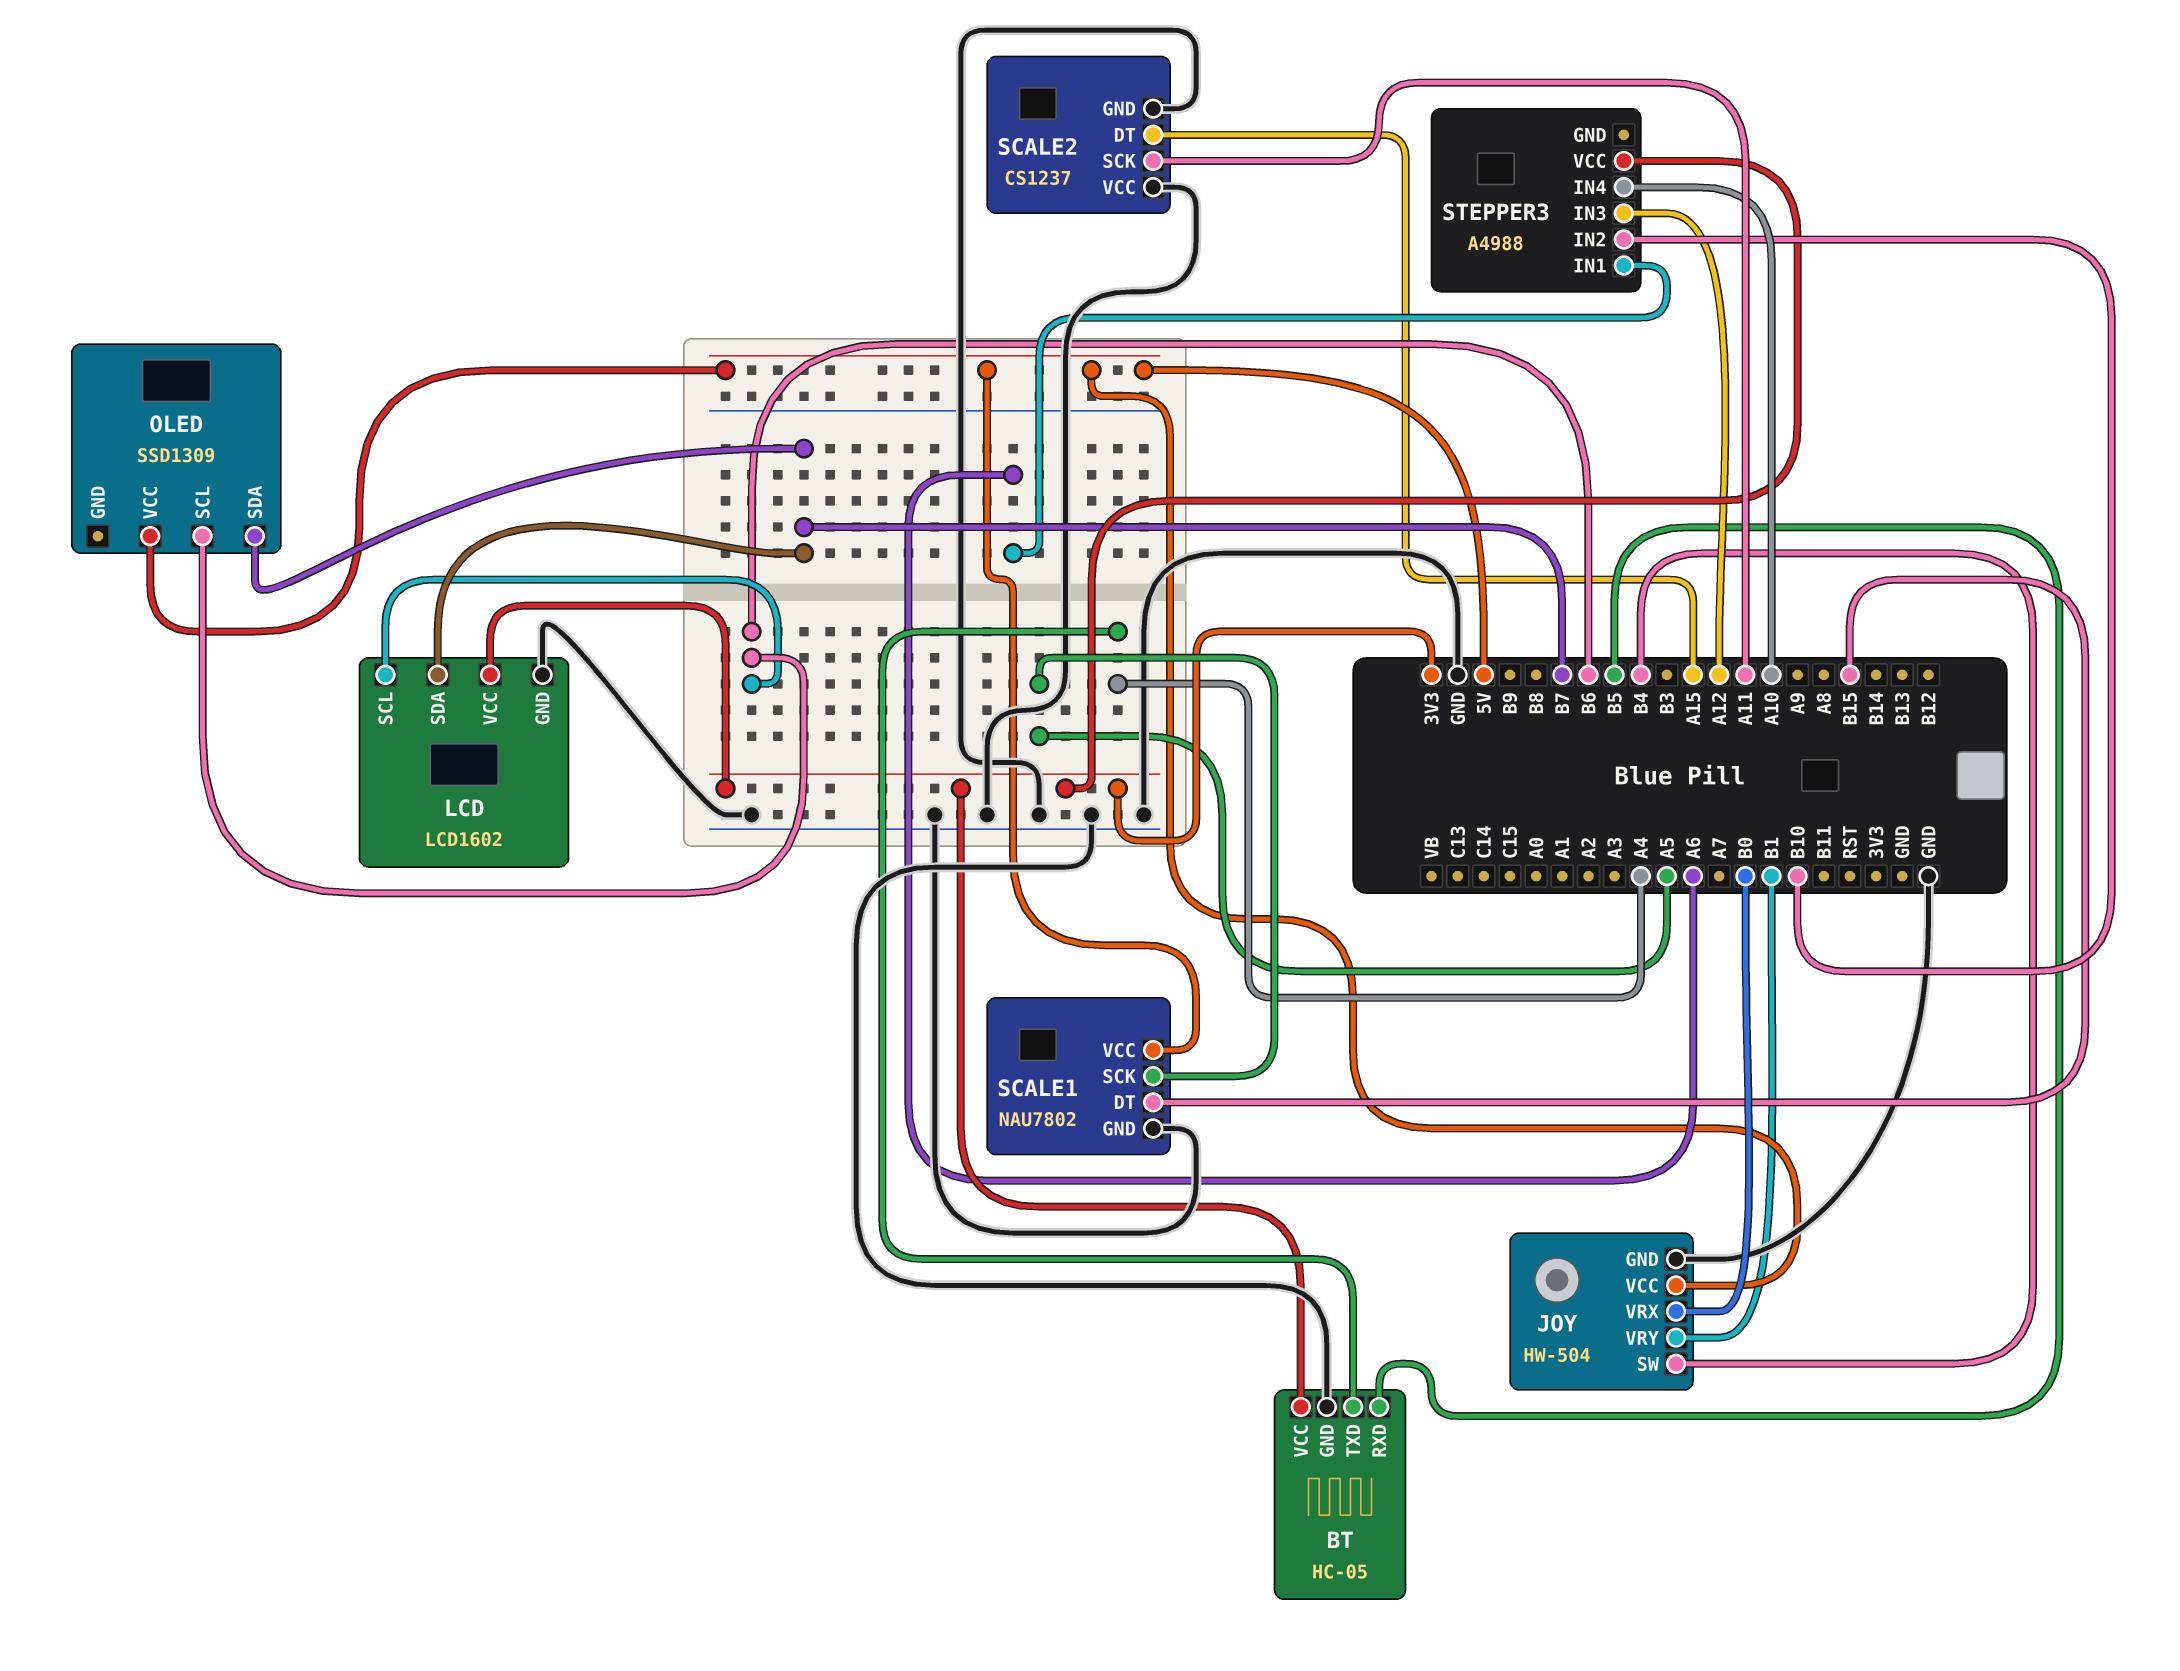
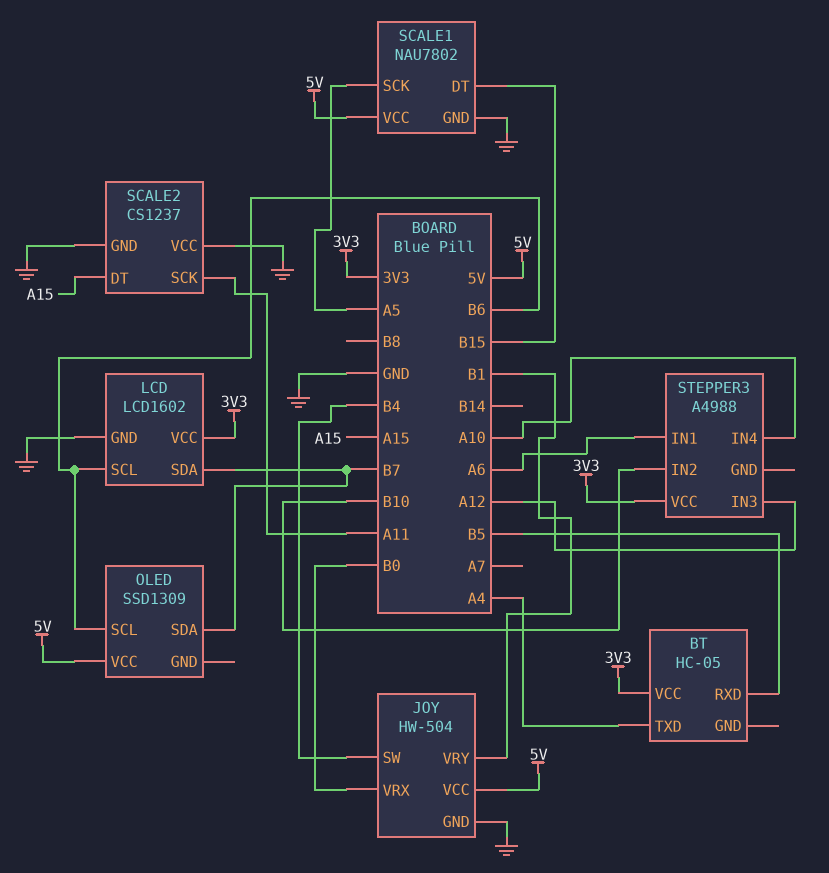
BT pin GND: GND -> none

